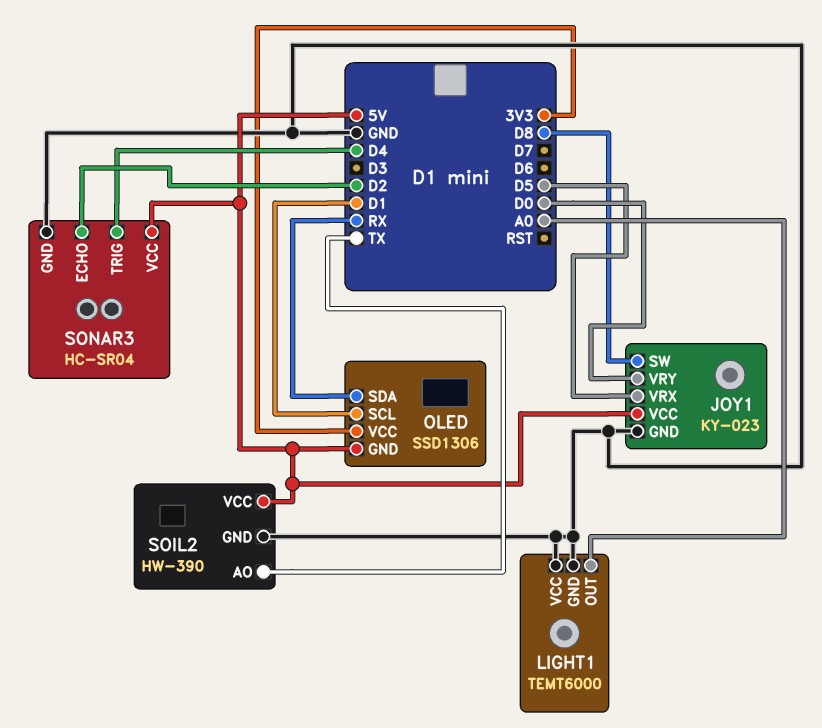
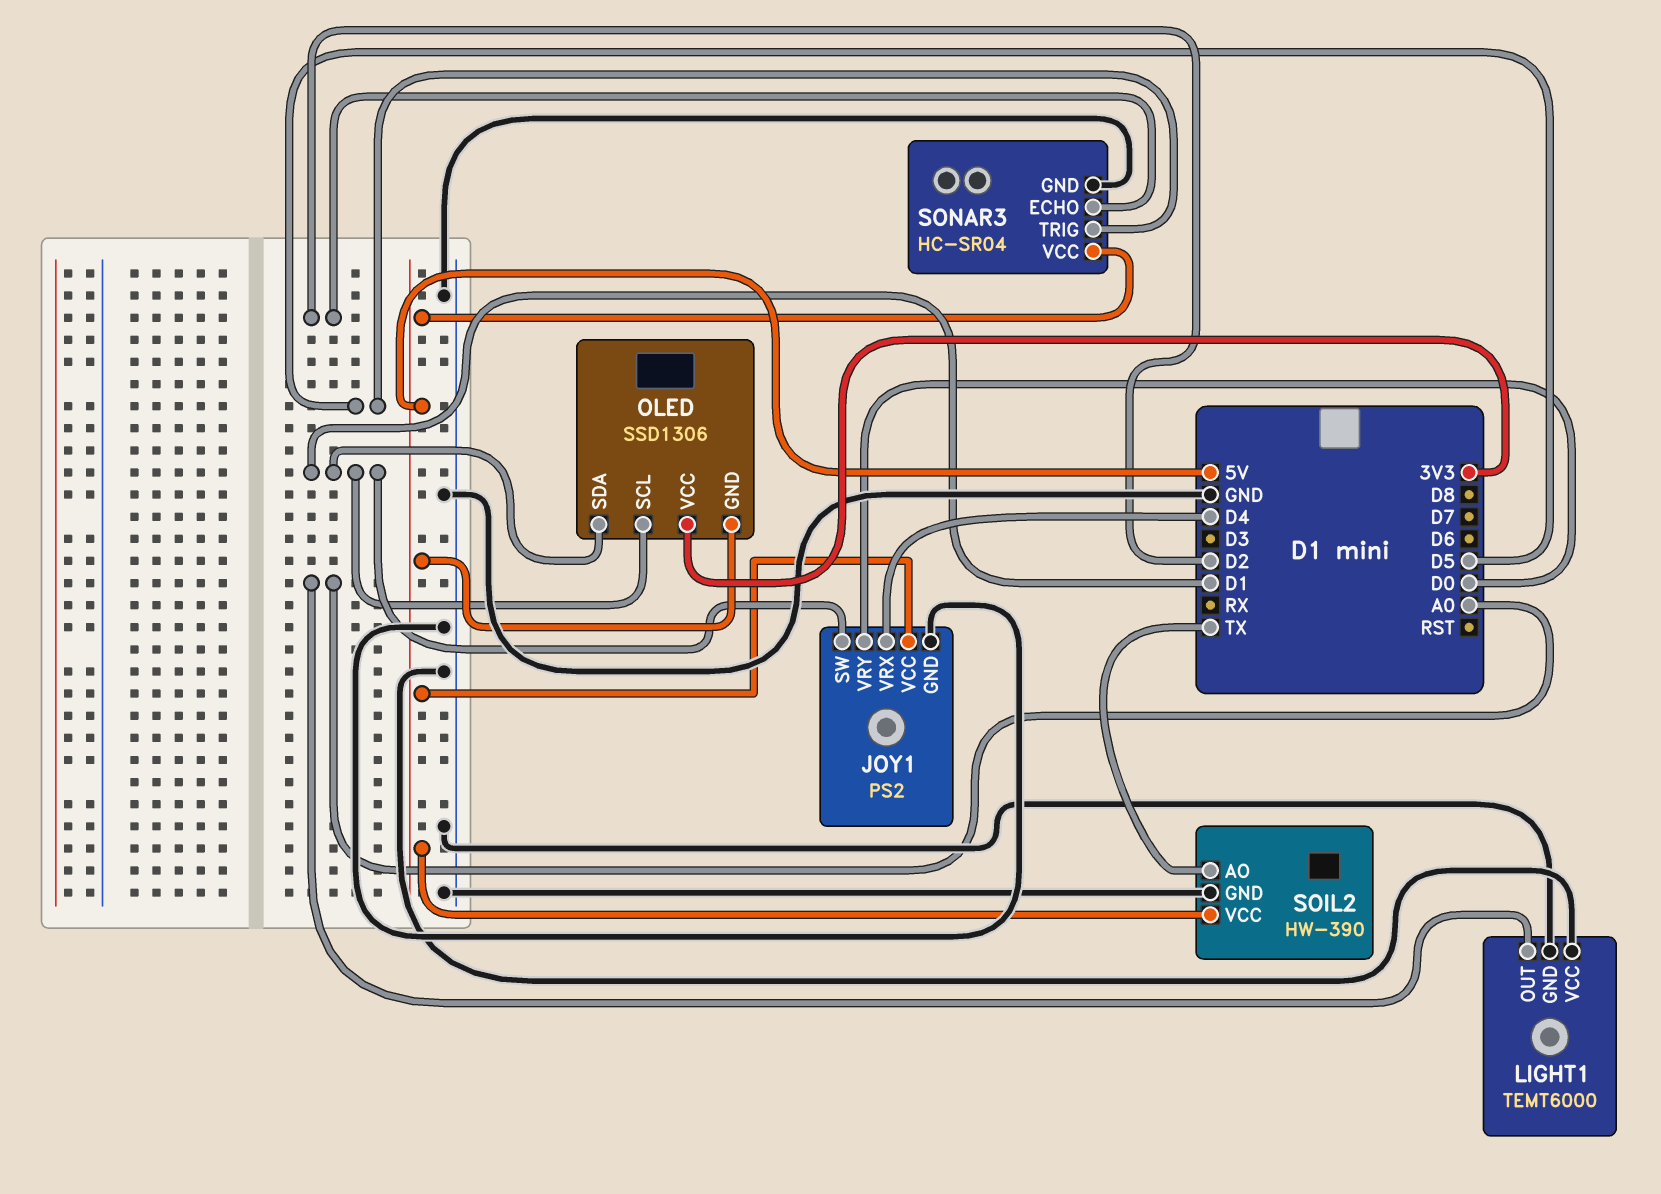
JOY1: KY-023 -> PS2
JOY1 pin SW: D8 -> D1
JOY1 pin VRX: D5 -> D4
OLED pin SDA: RX -> D1
SONAR3 pin TRIG: D4 -> D5

